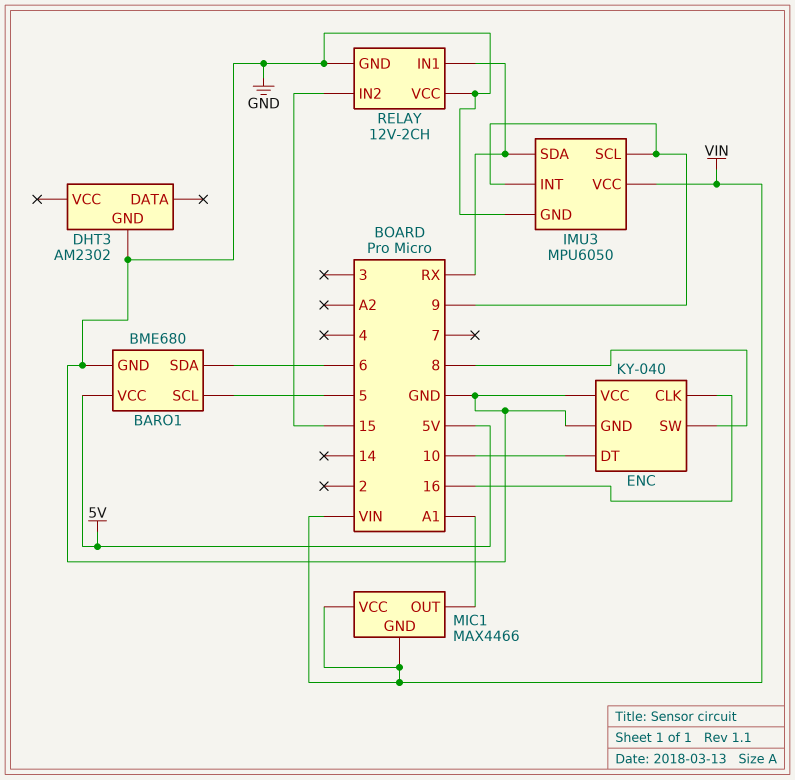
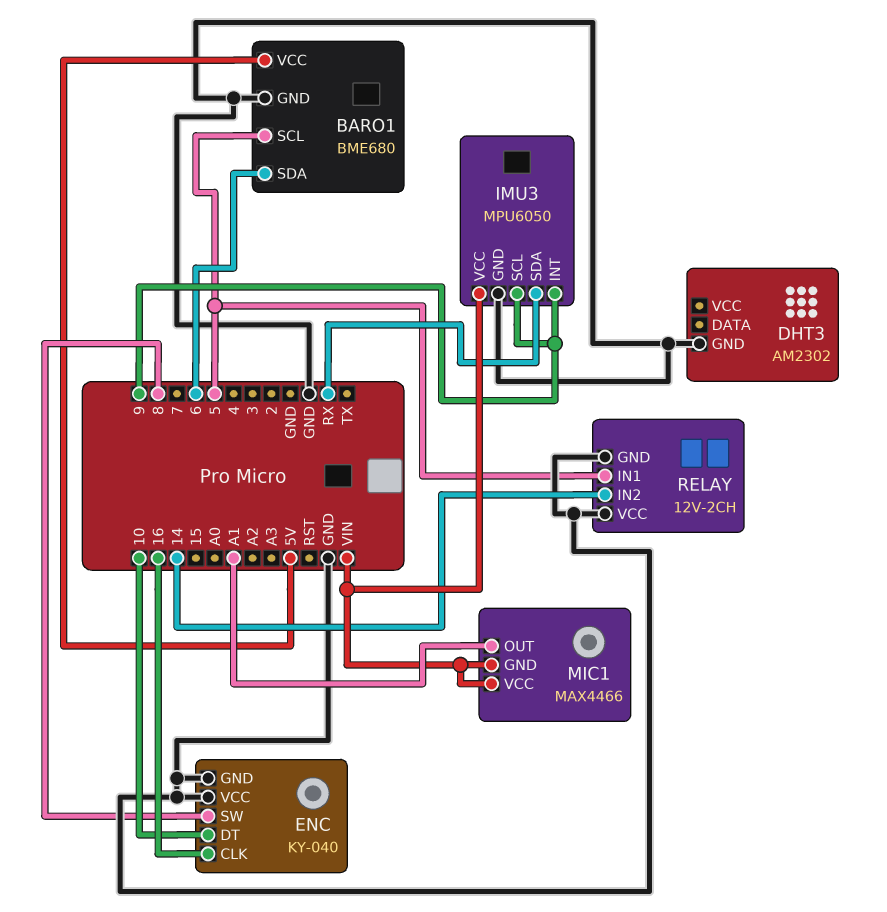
RELAY pin IN1: RX -> 5
RELAY pin IN2: 15 -> 14

